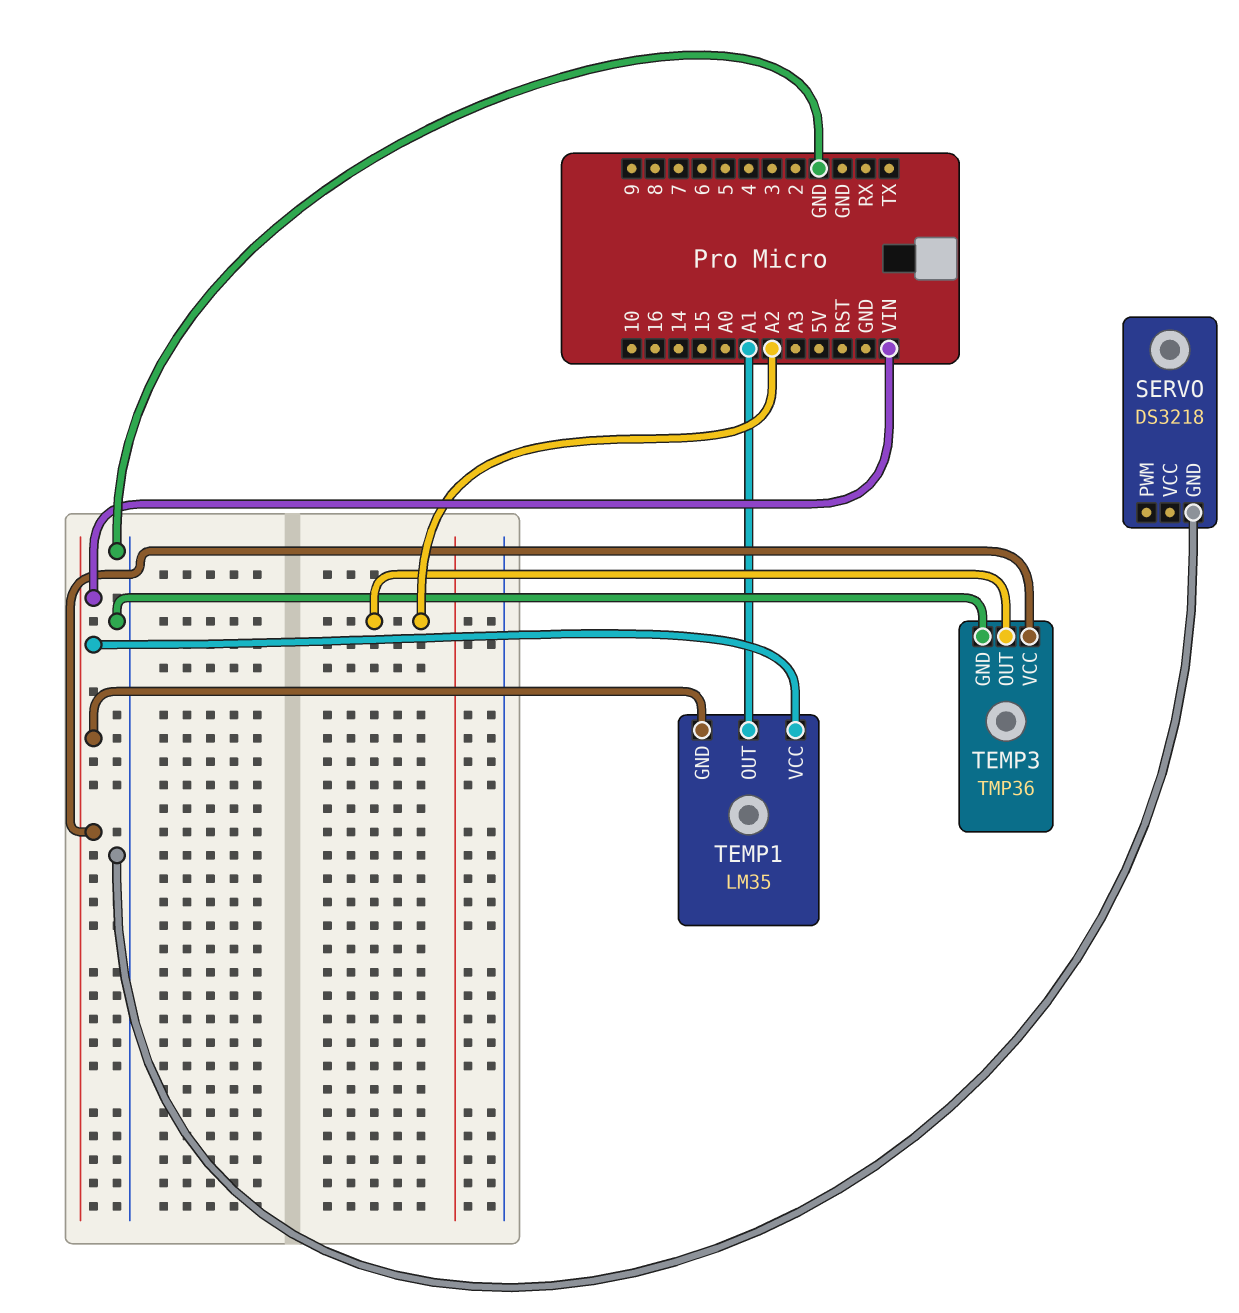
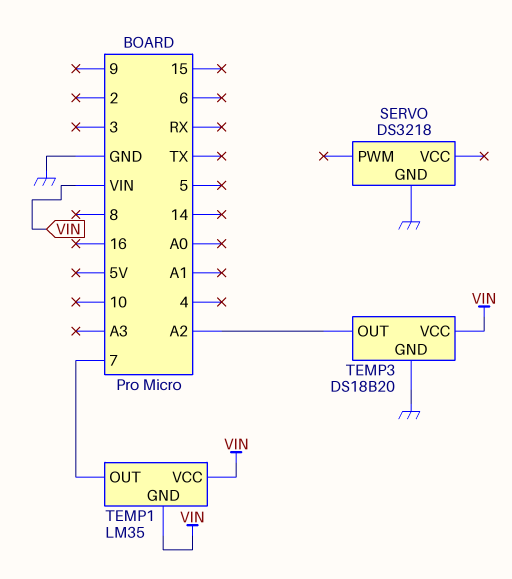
TEMP1 pin OUT: A1 -> 7
TEMP3: TMP36 -> DS18B20

